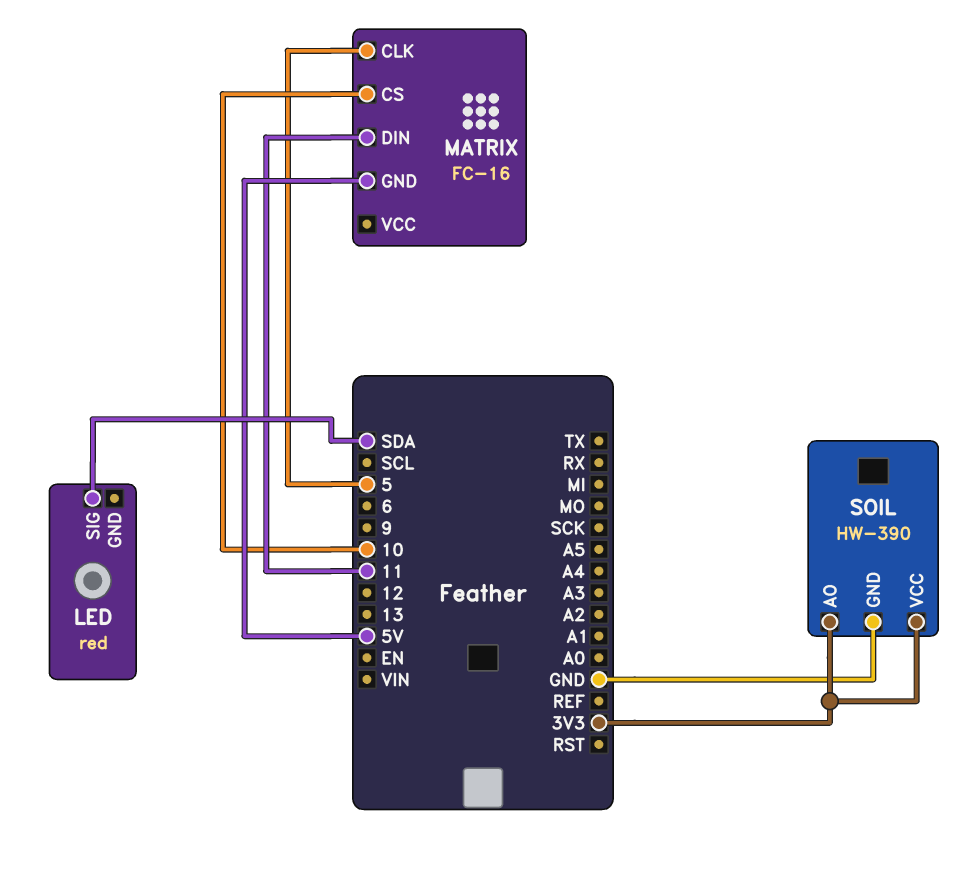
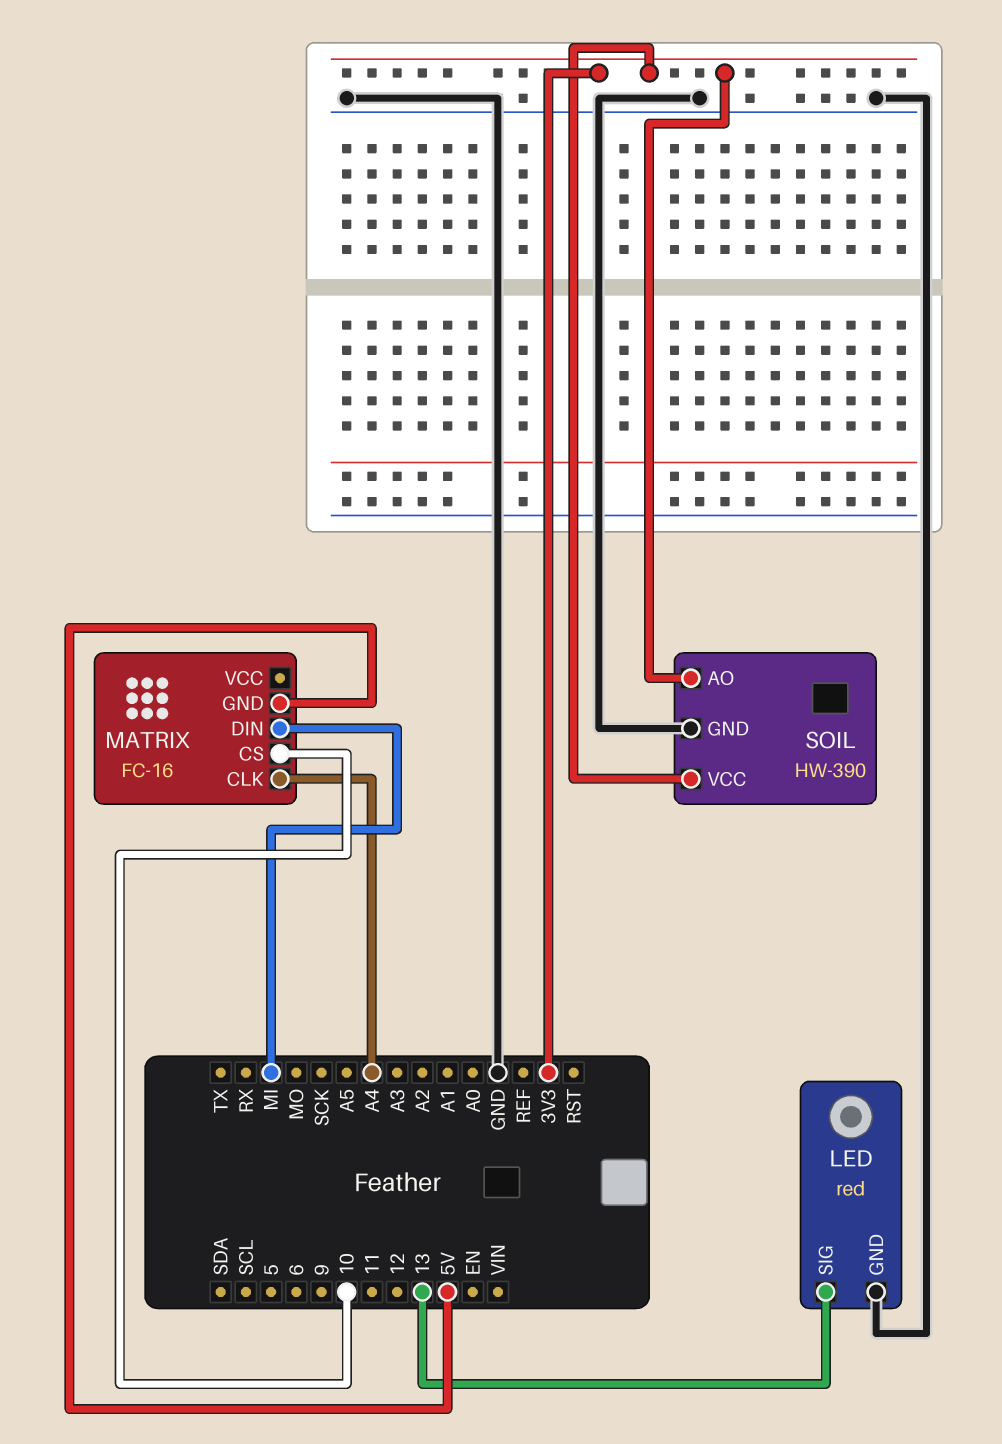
LED pin GND: none -> GND
LED pin SIG: SDA -> 13
MATRIX pin CLK: 5 -> A4
MATRIX pin DIN: 11 -> MI

